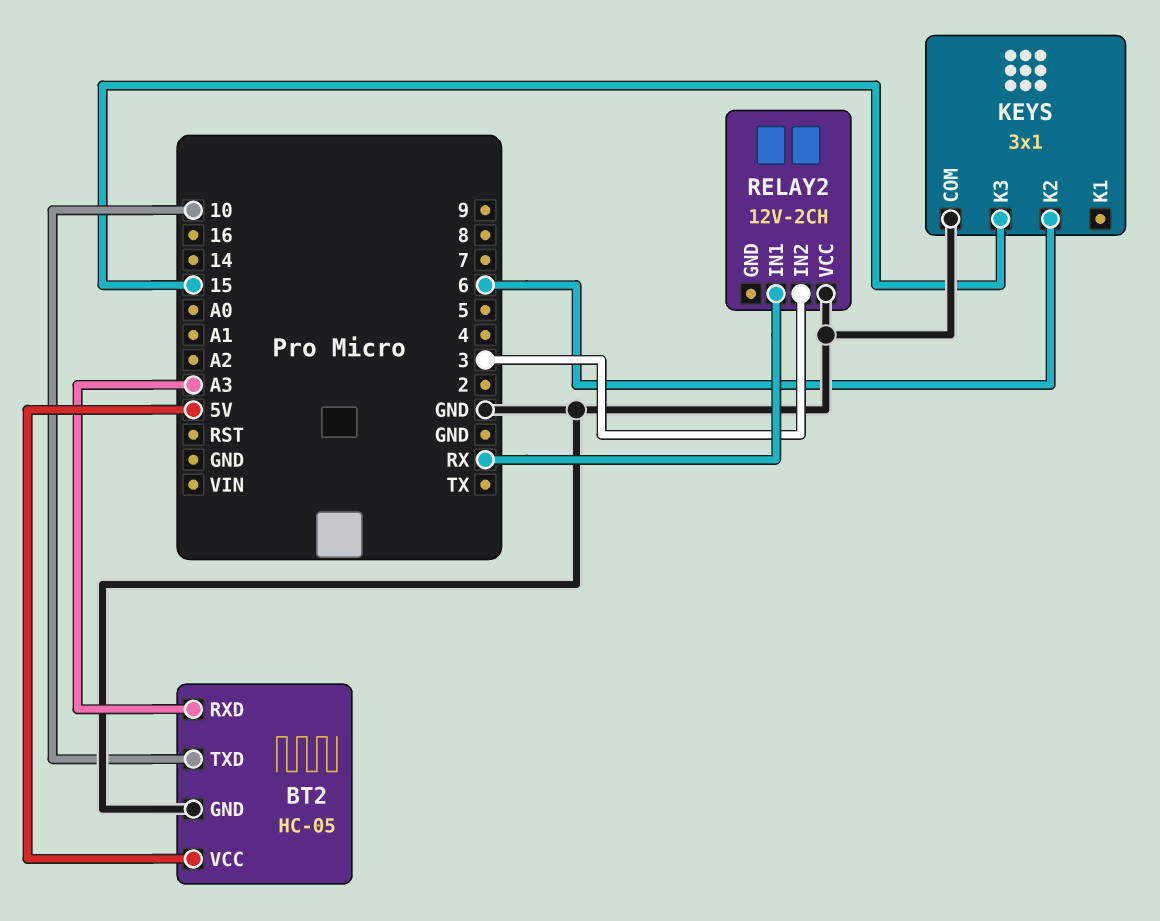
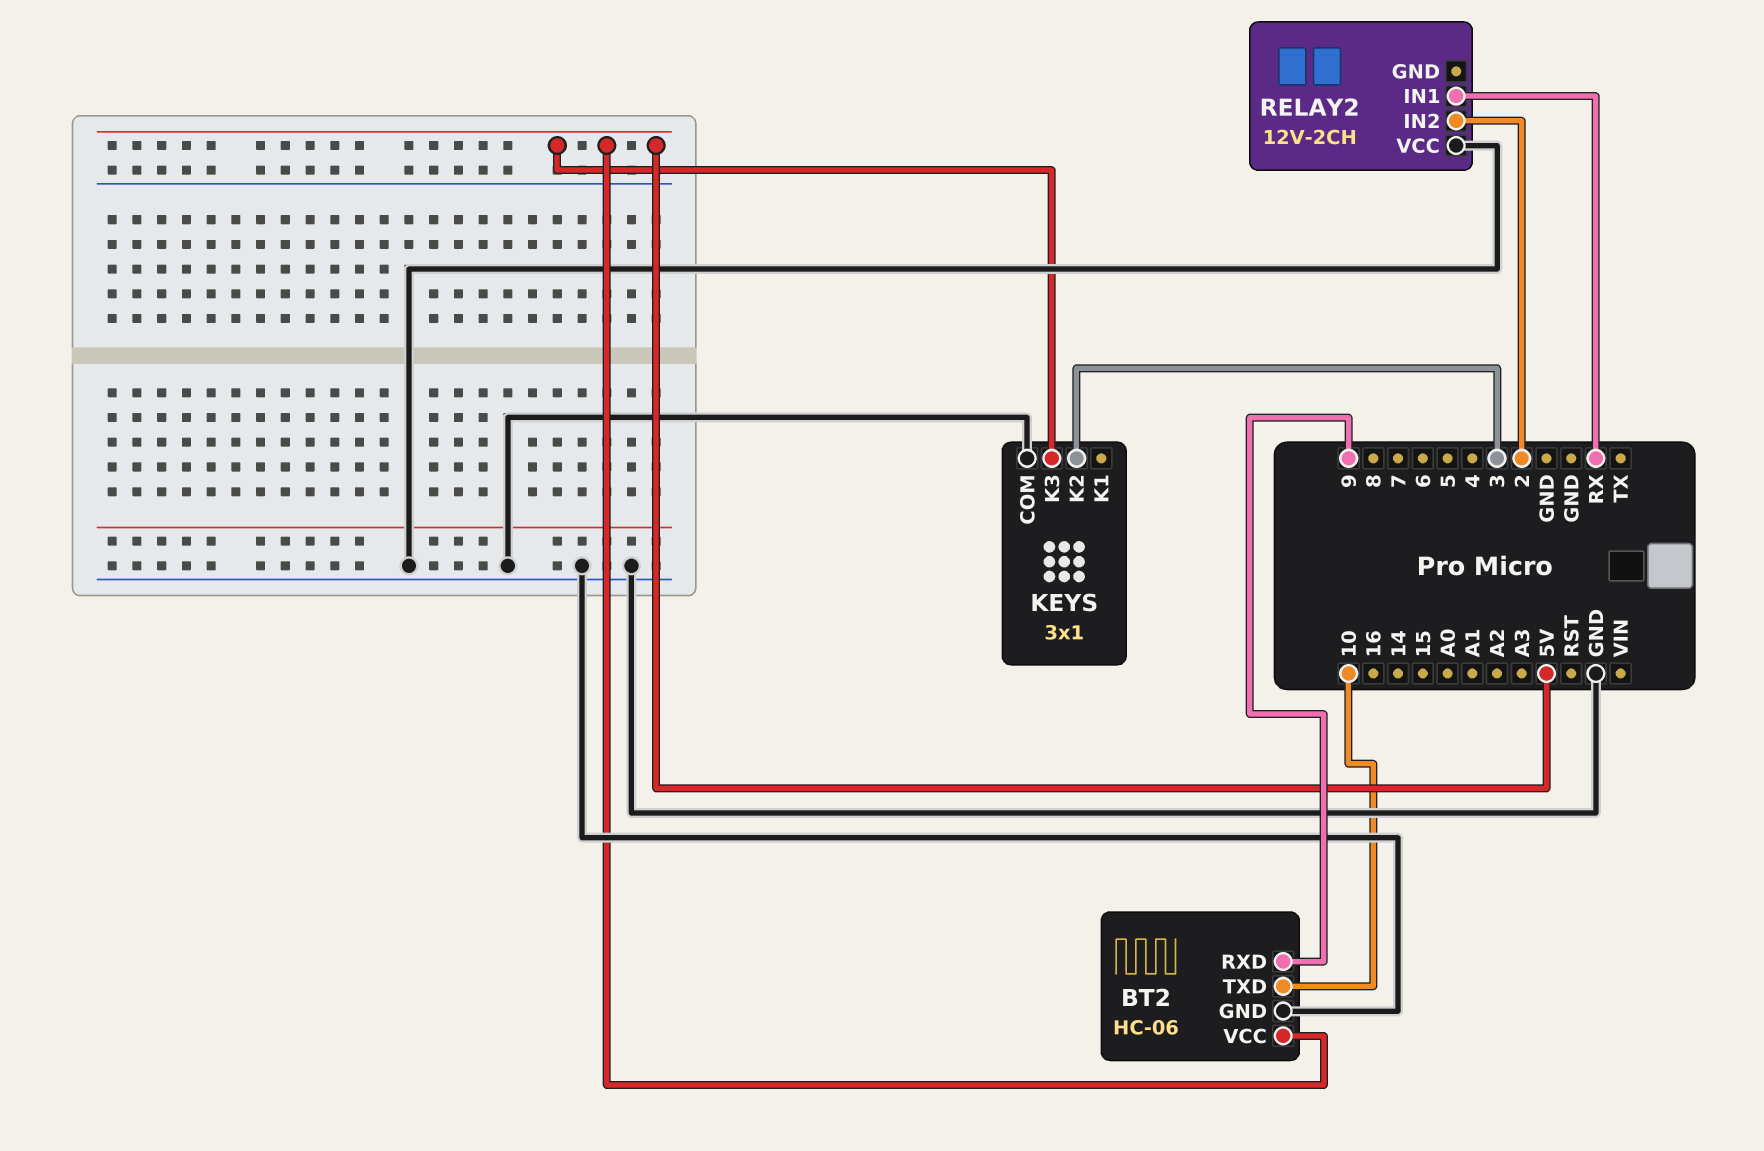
BT2: HC-05 -> HC-06
BT2 pin RXD: A3 -> 9
KEYS pin K2: 6 -> 3
KEYS pin K3: 15 -> 5V
RELAY2 pin IN2: 3 -> 2

